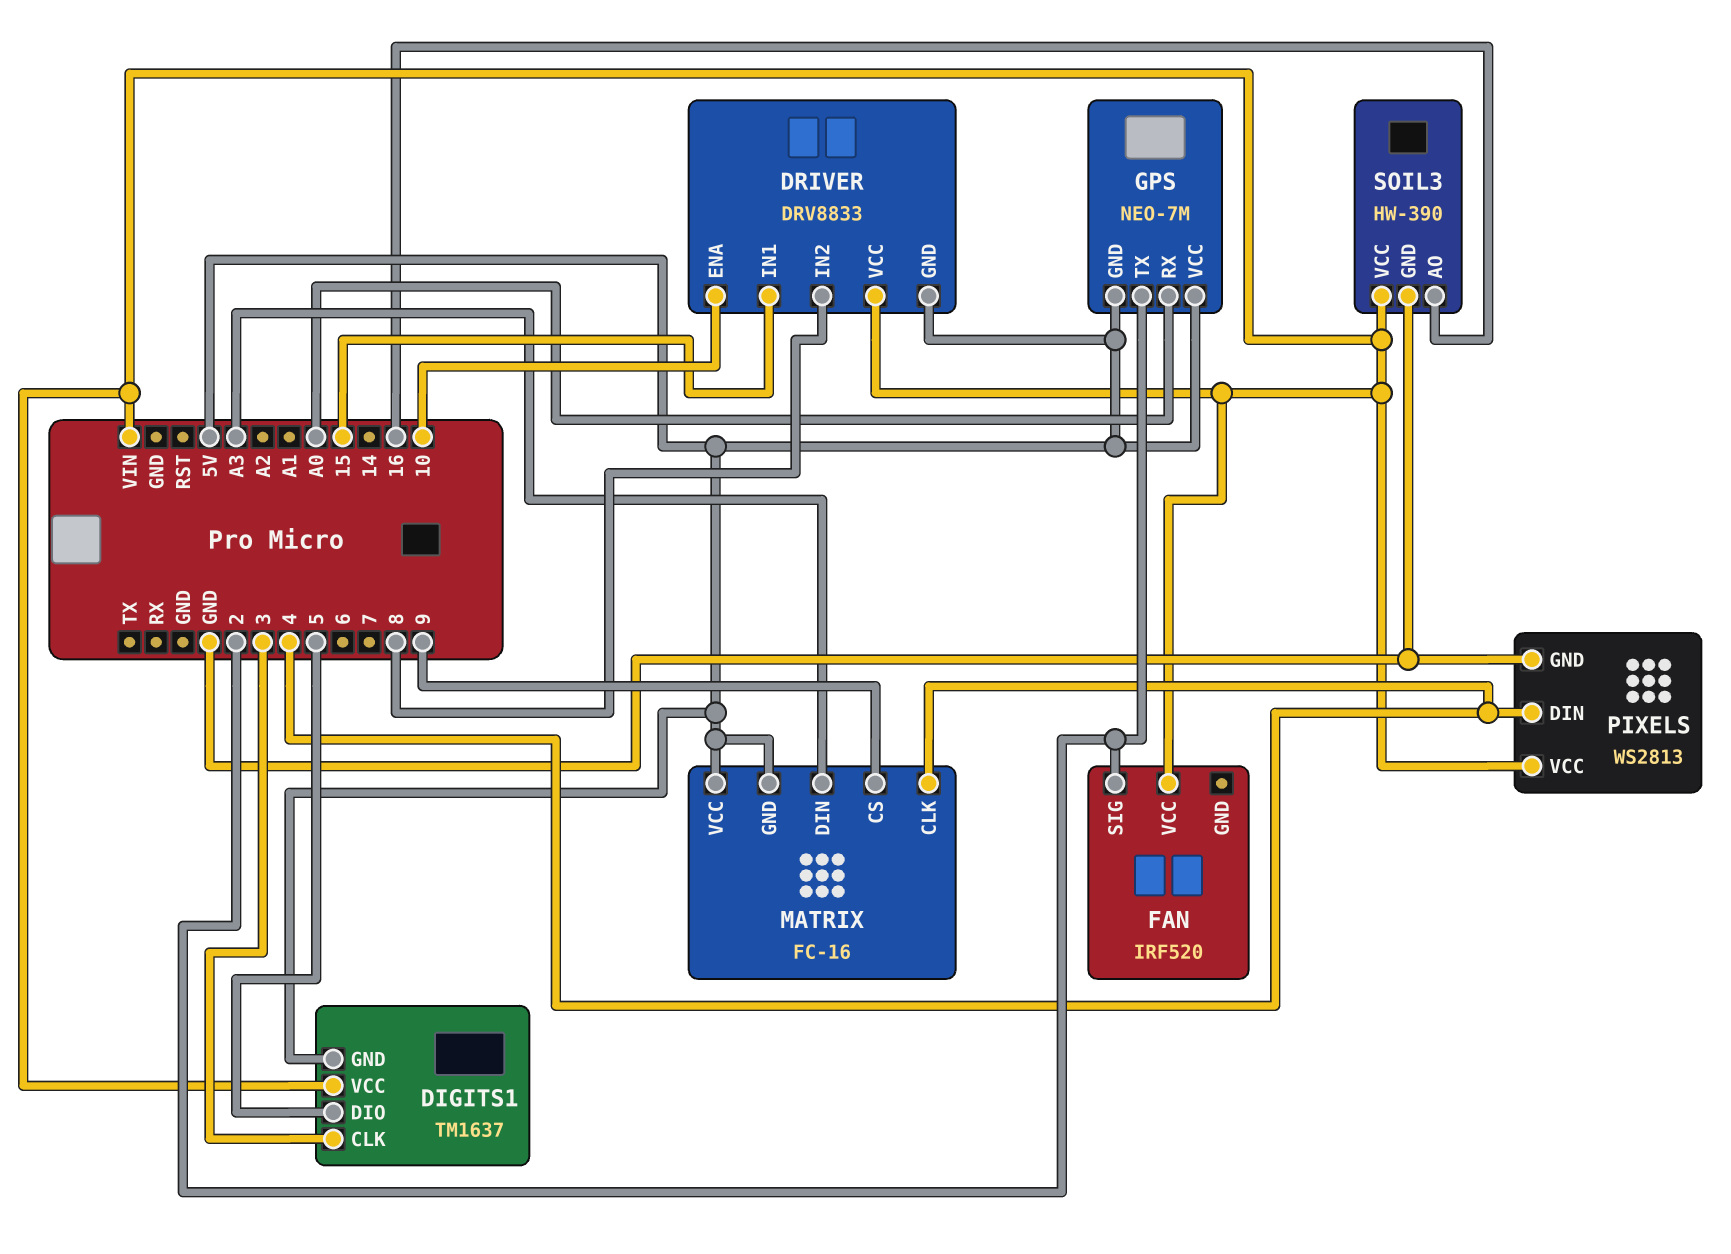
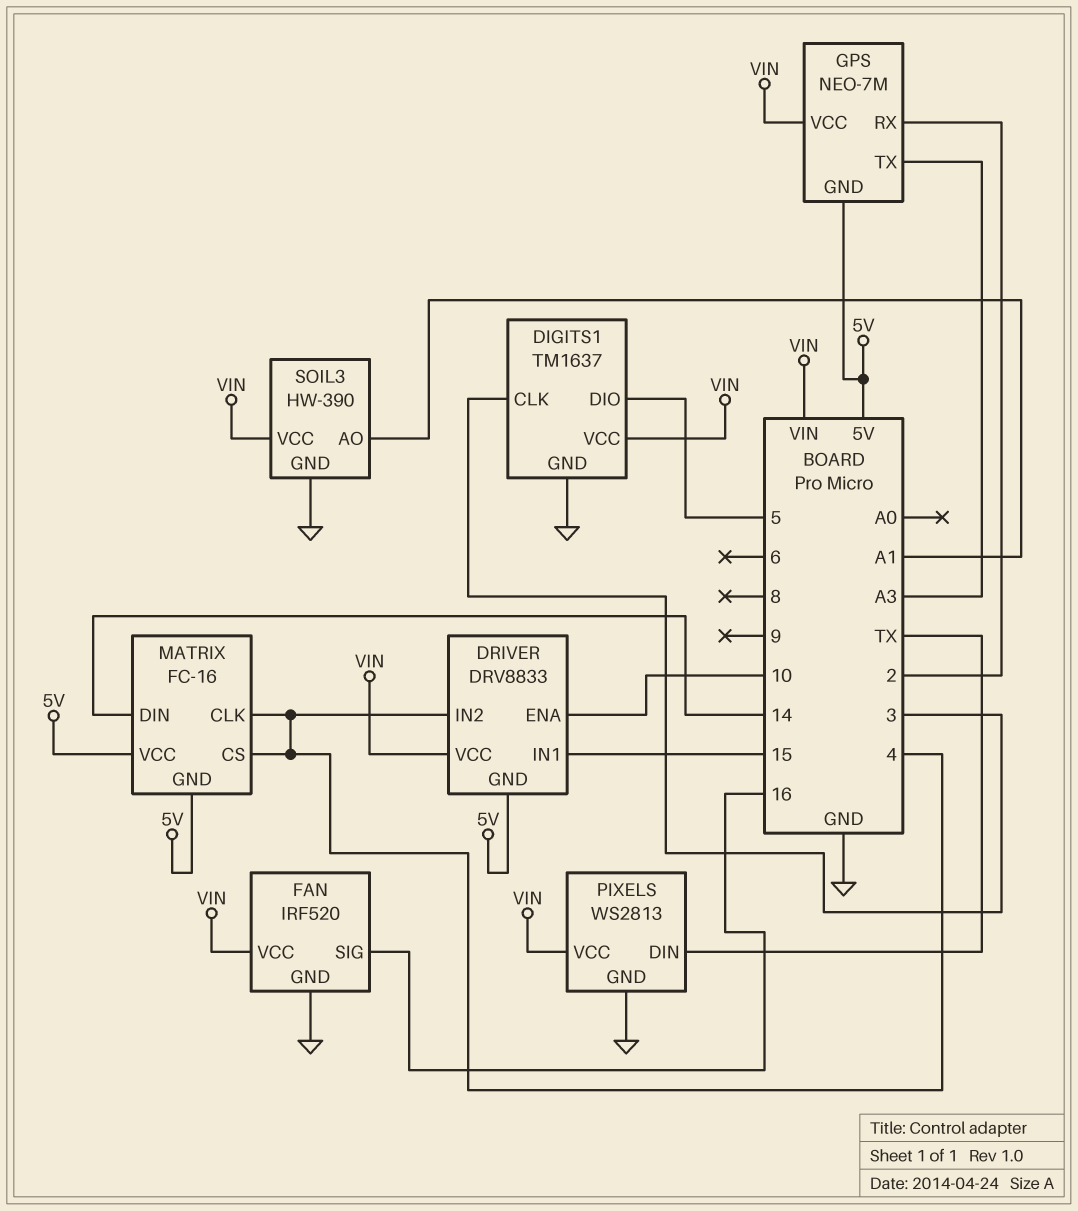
DIGITS1 pin GND: 5V -> GND
DRIVER pin IN2: 8 -> 4
FAN pin GND: none -> GND
FAN pin SIG: 2 -> 16
GPS pin RX: A0 -> 2
GPS pin TX: 2 -> A3
GPS pin VCC: 5V -> VIN
MATRIX pin CS: 9 -> 4
MATRIX pin DIN: A3 -> 14
PIXELS pin DIN: 4 -> TX
SOIL3 pin AO: 16 -> A1

